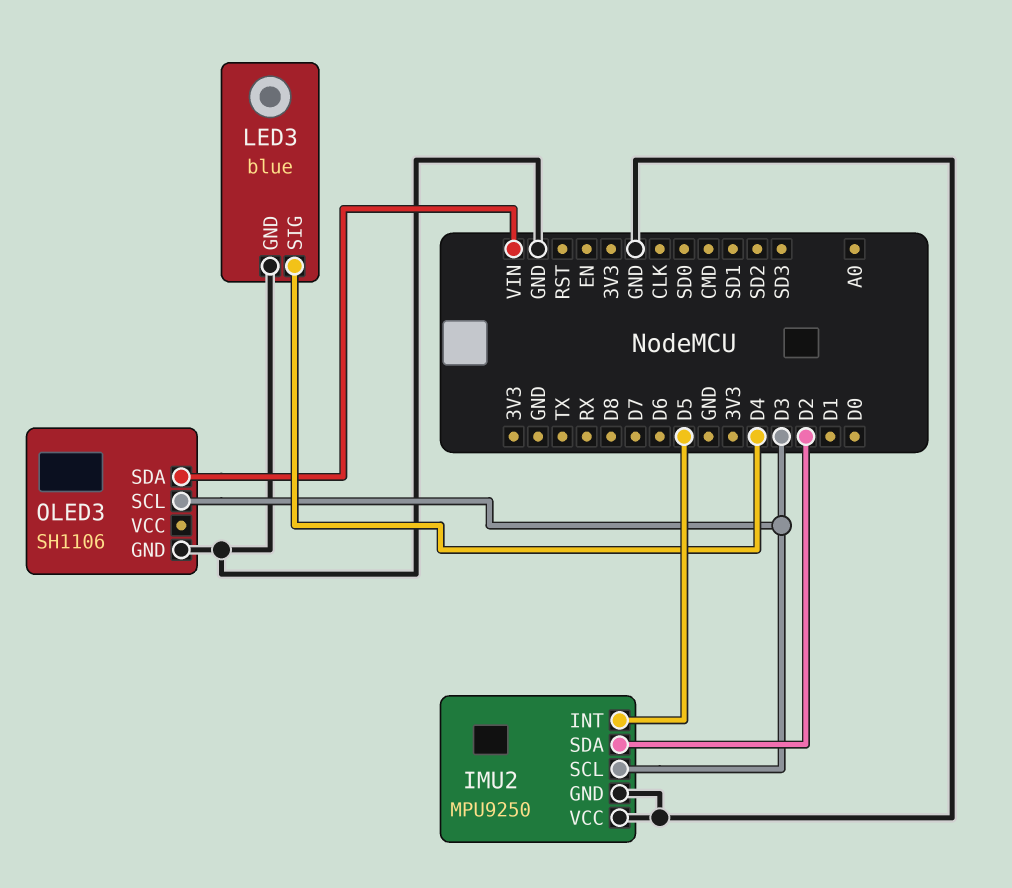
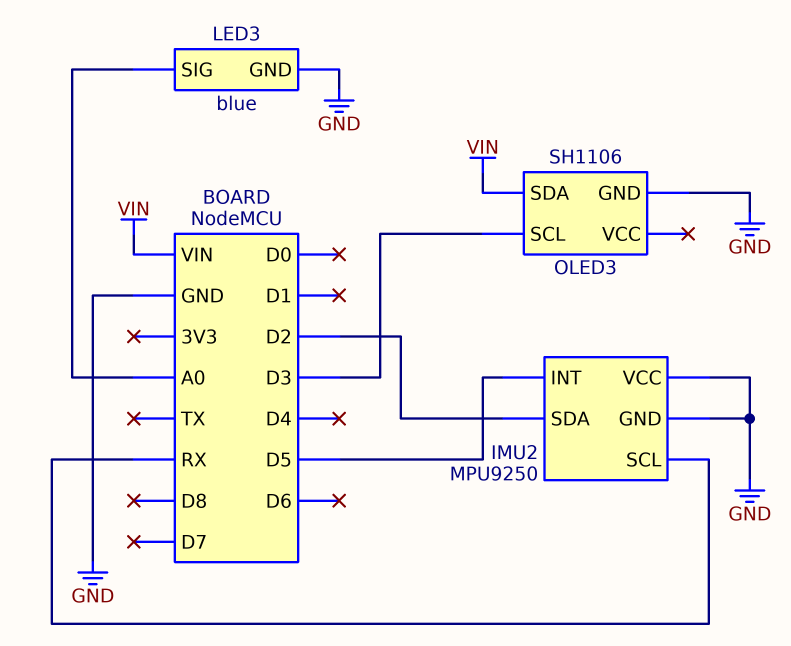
IMU2 pin SCL: D3 -> RX
LED3 pin SIG: D4 -> A0

